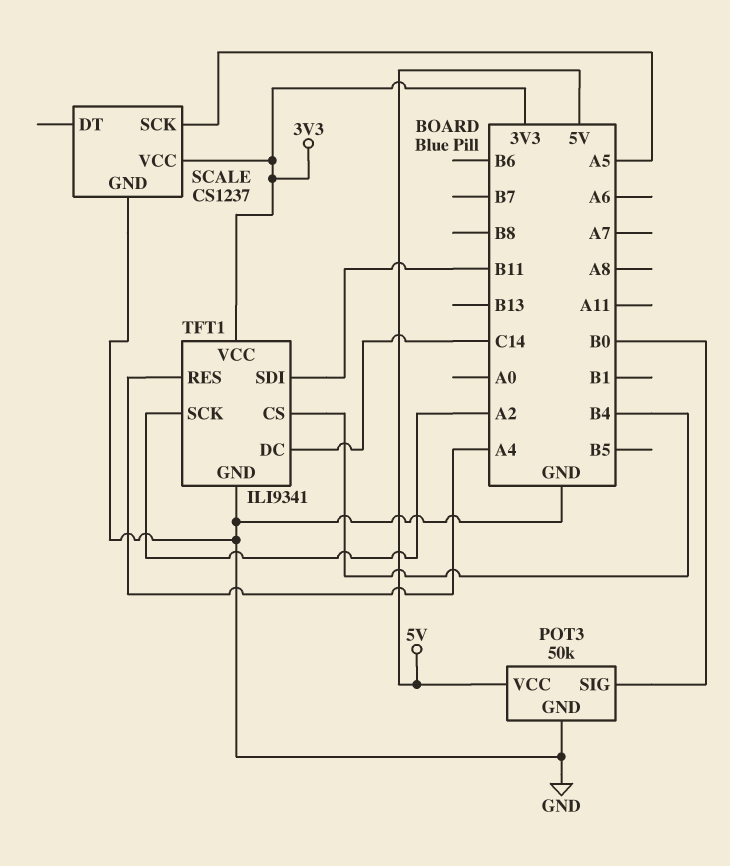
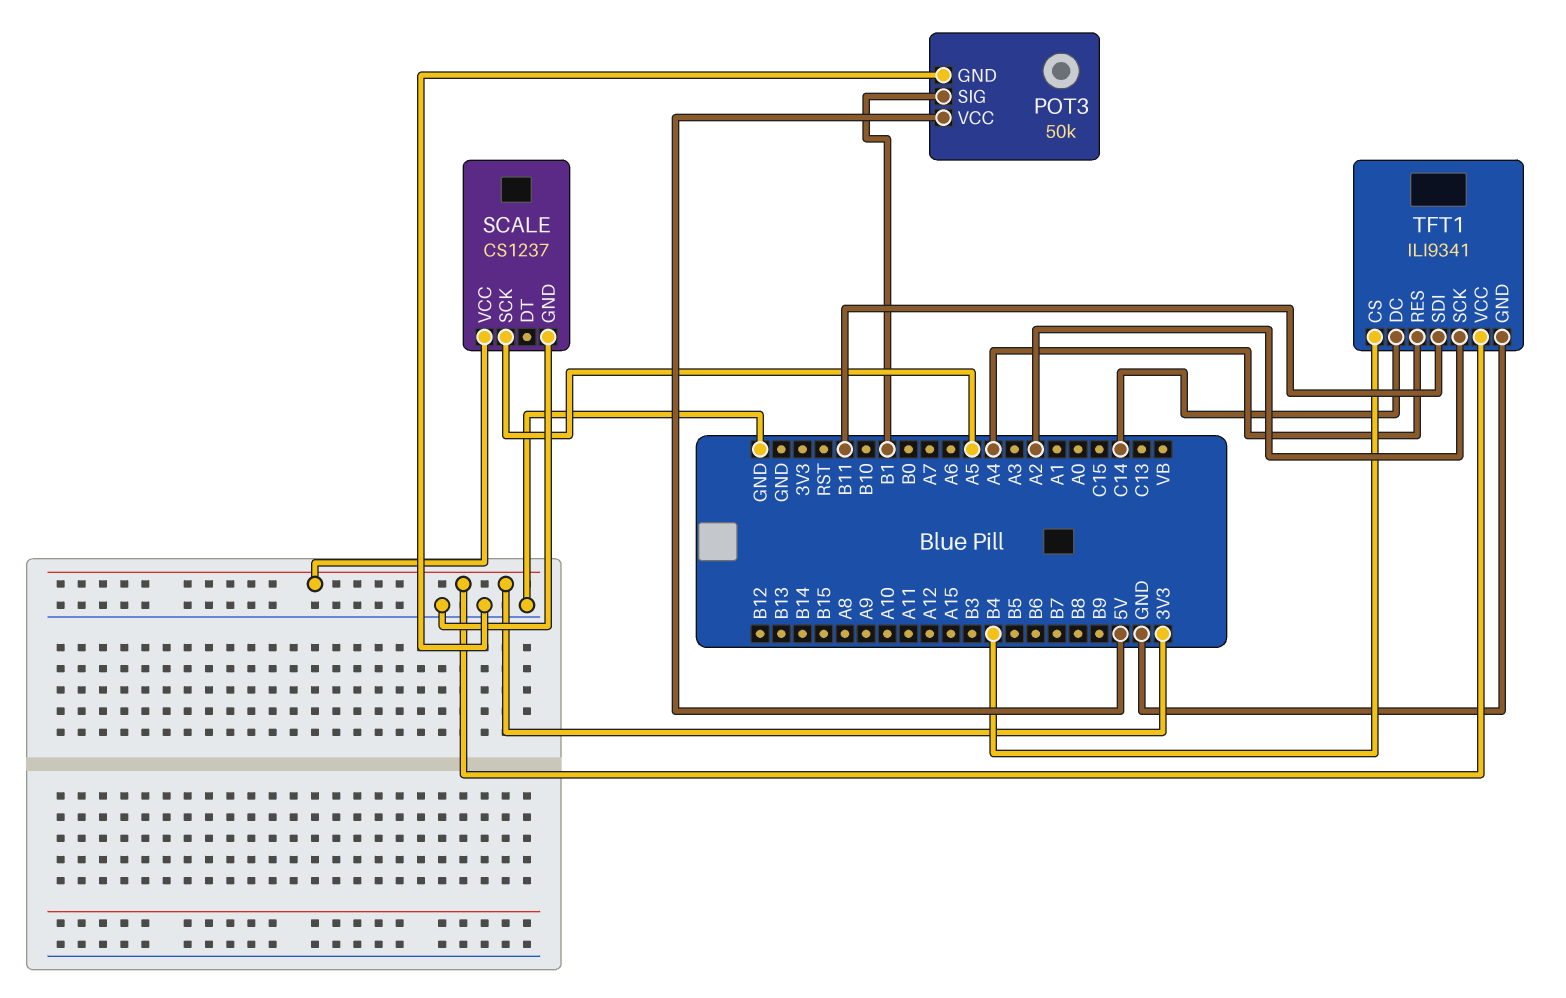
POT3 pin SIG: B0 -> B1

